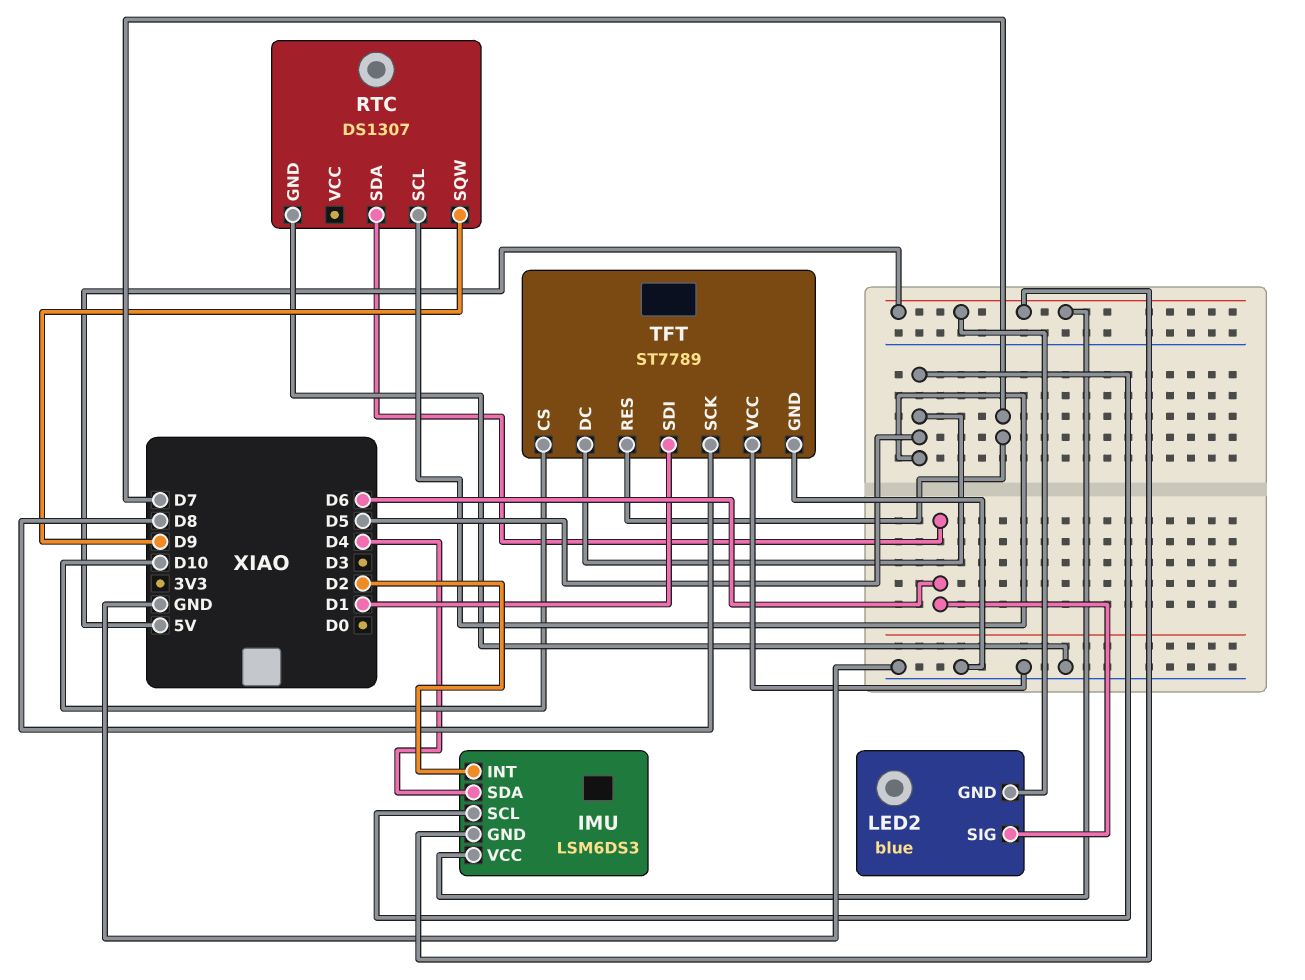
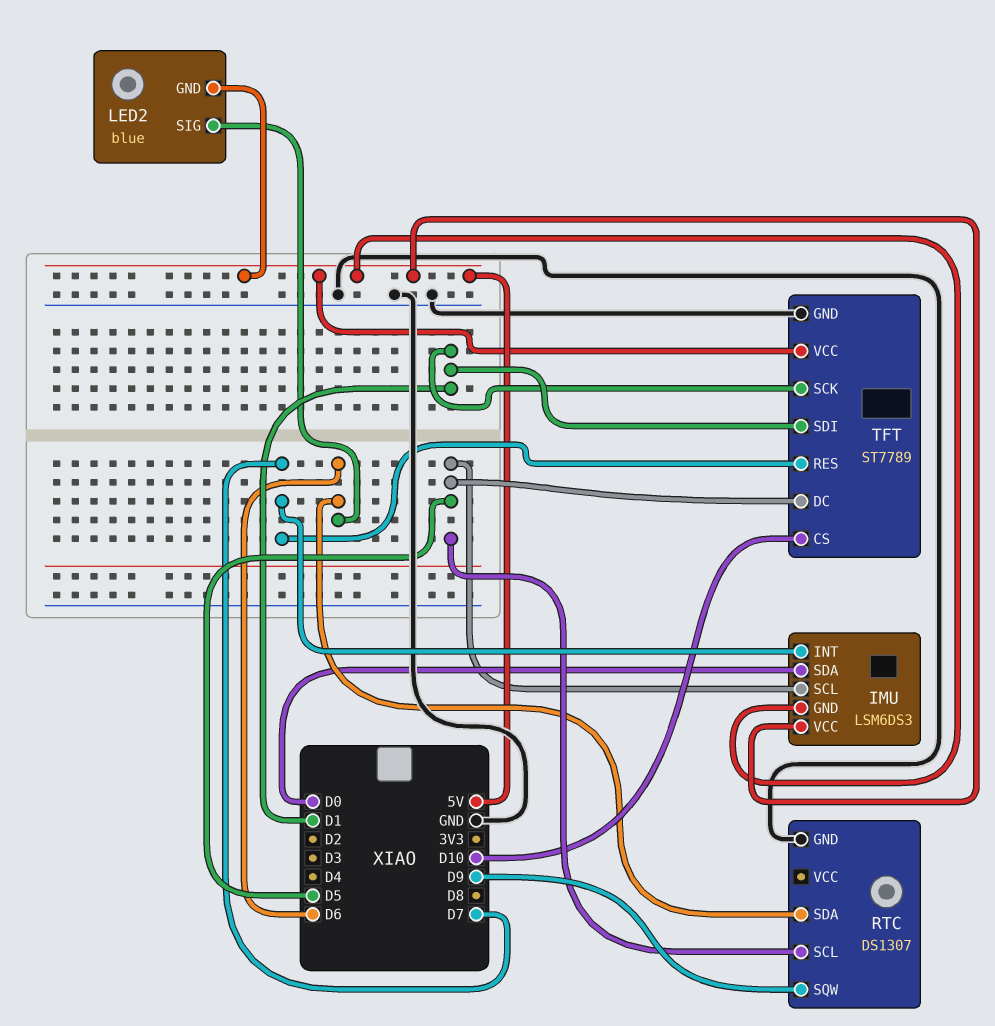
IMU pin INT: D2 -> D7
IMU pin SDA: D4 -> D0
TFT pin SCK: D8 -> D1
TFT pin VCC: GND -> 5V

